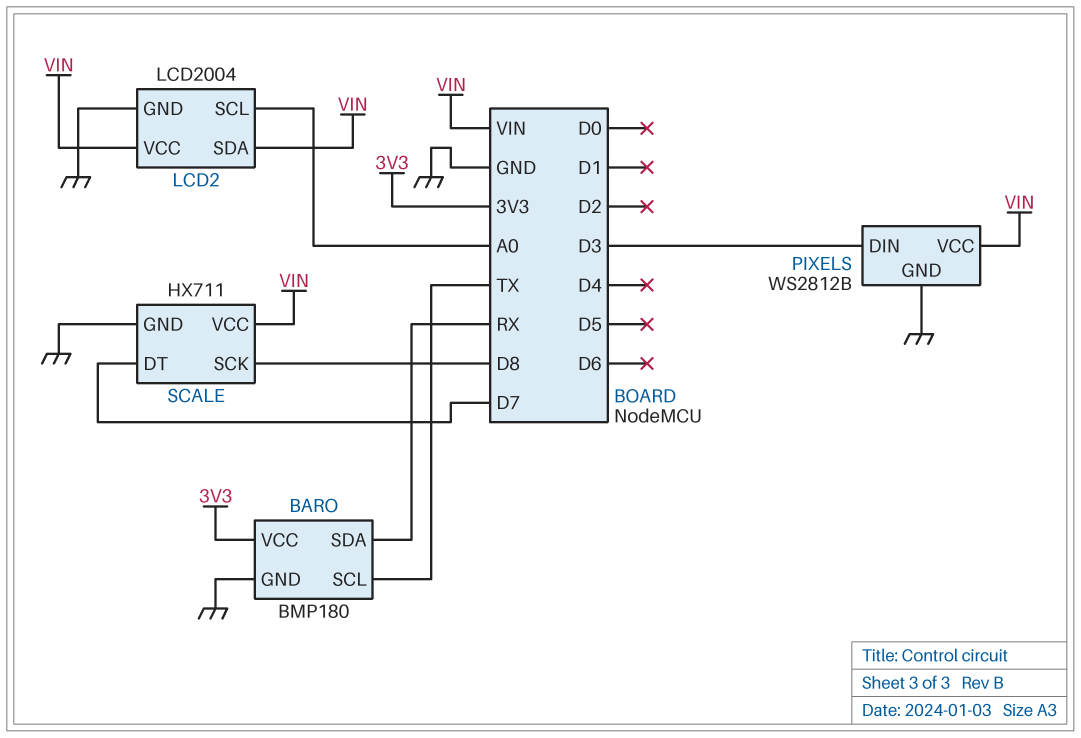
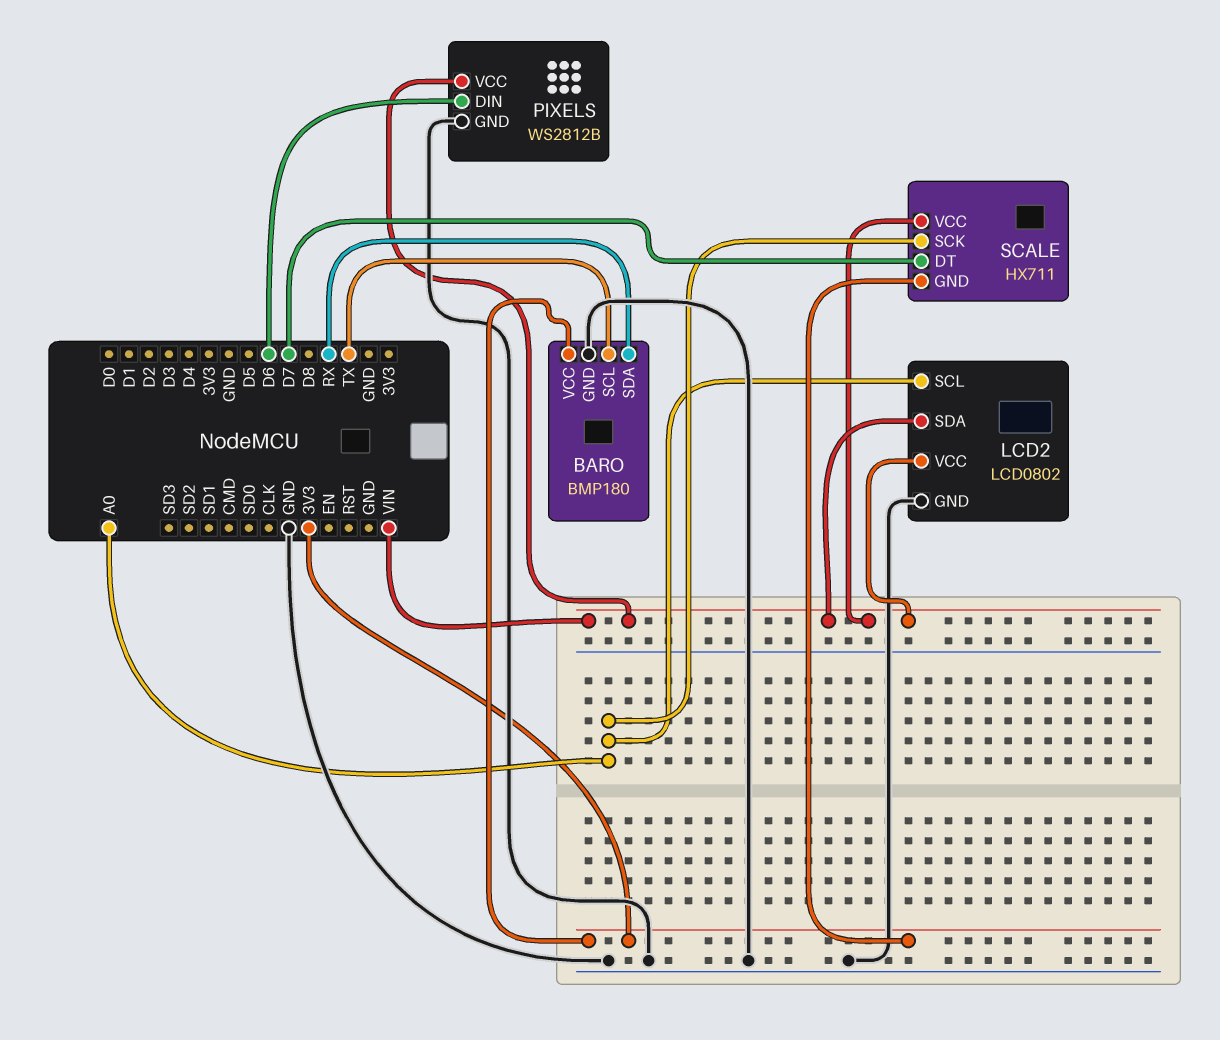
LCD2: LCD2004 -> LCD0802
PIXELS pin DIN: D3 -> D6
SCALE pin GND: GND -> 3V3
SCALE pin SCK: D8 -> A0

